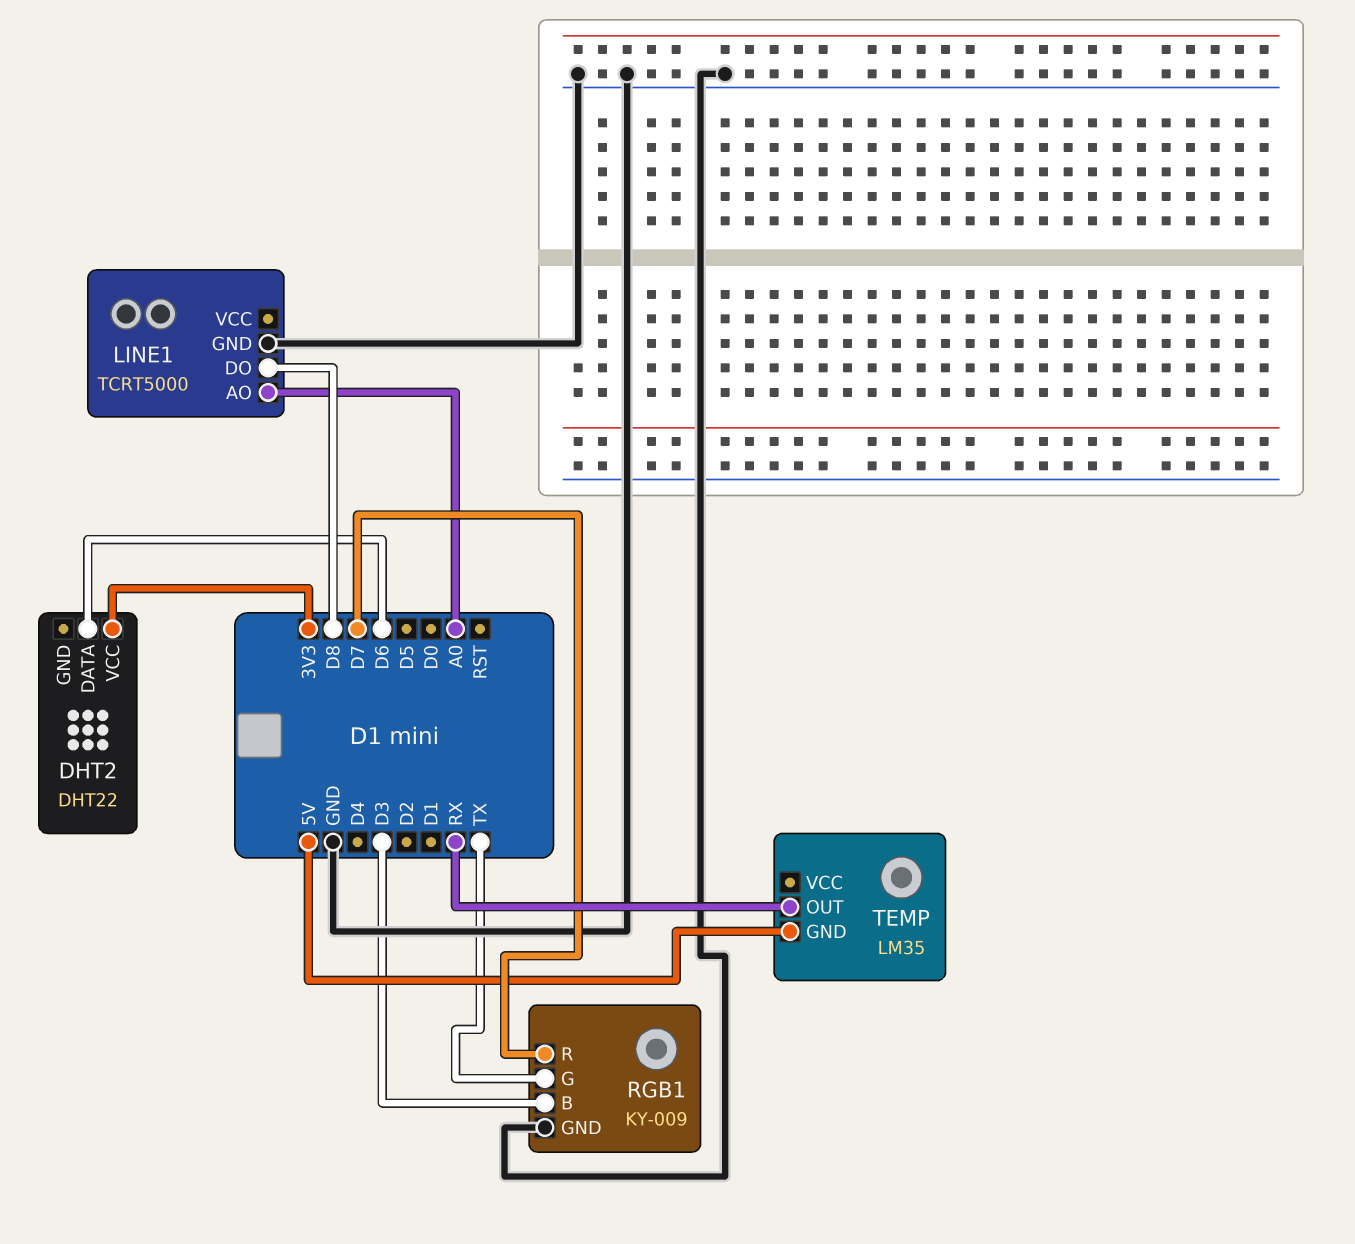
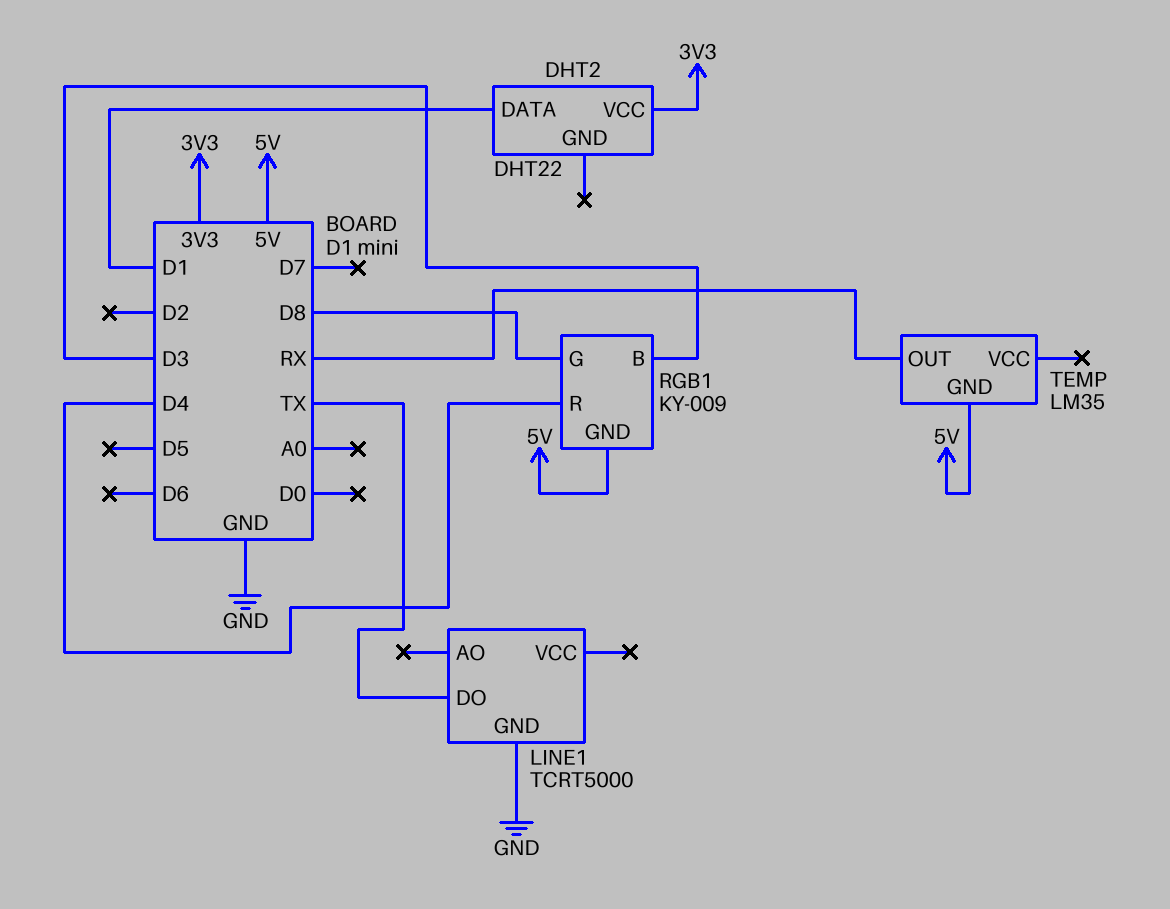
DHT2 pin DATA: D6 -> D1
LINE1 pin AO: A0 -> none
LINE1 pin DO: D8 -> TX
RGB1 pin G: TX -> D8
RGB1 pin GND: GND -> 5V
RGB1 pin R: D7 -> D4

